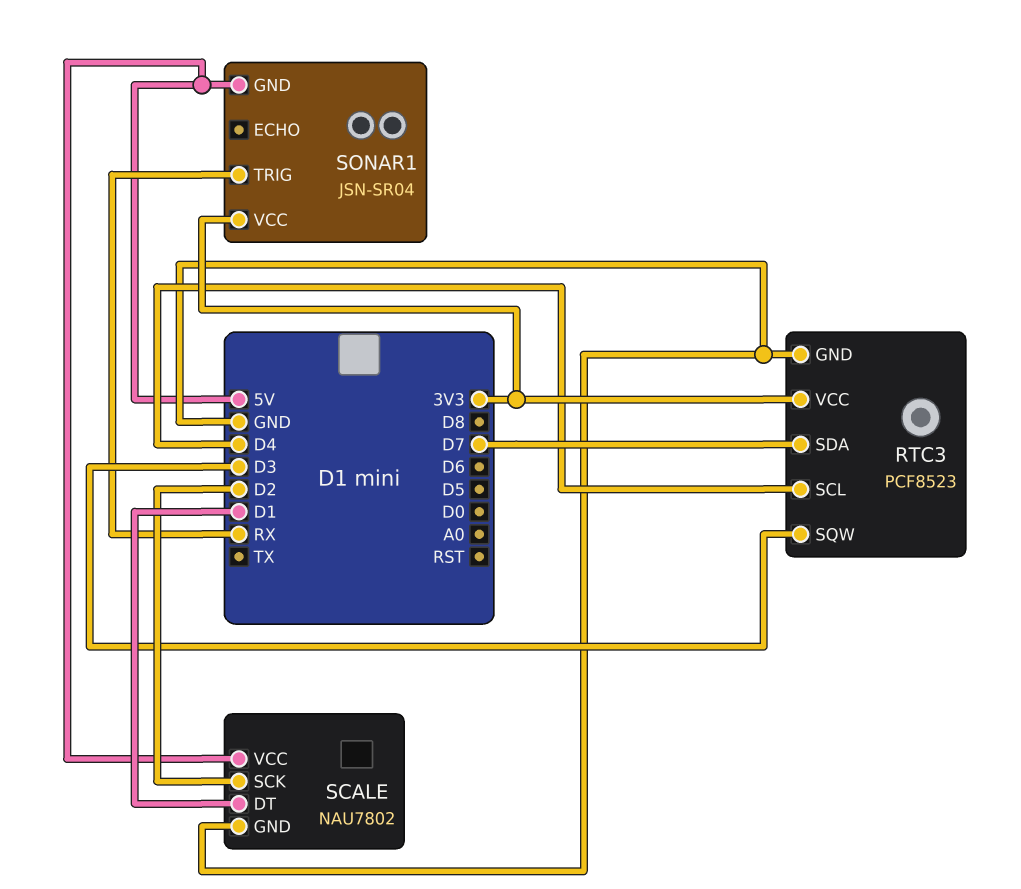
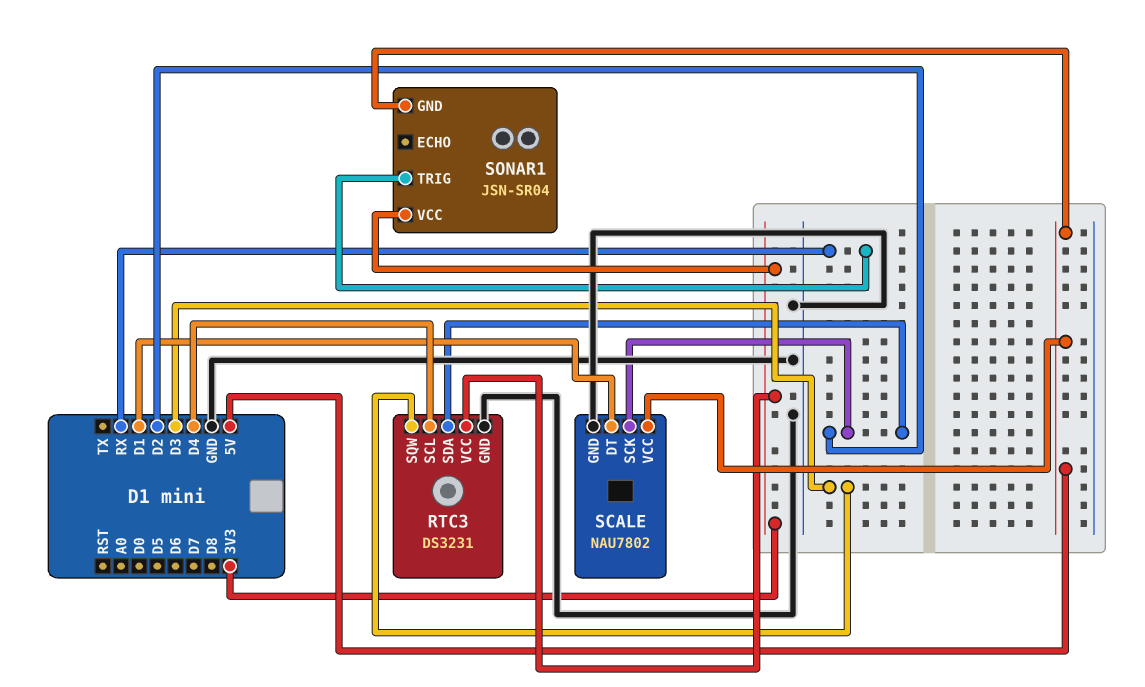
RTC3: PCF8523 -> DS3231
RTC3 pin SDA: D7 -> D2

